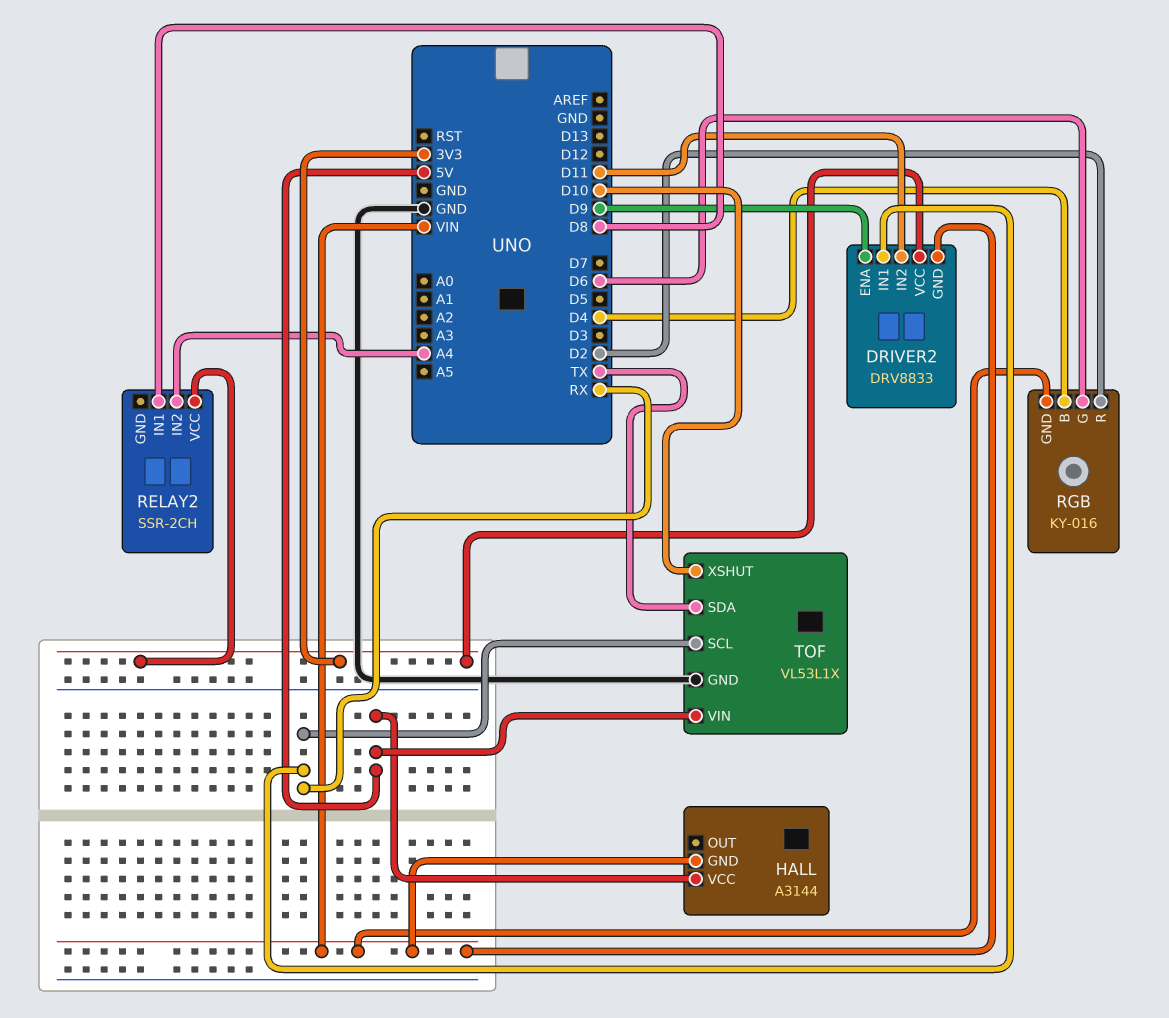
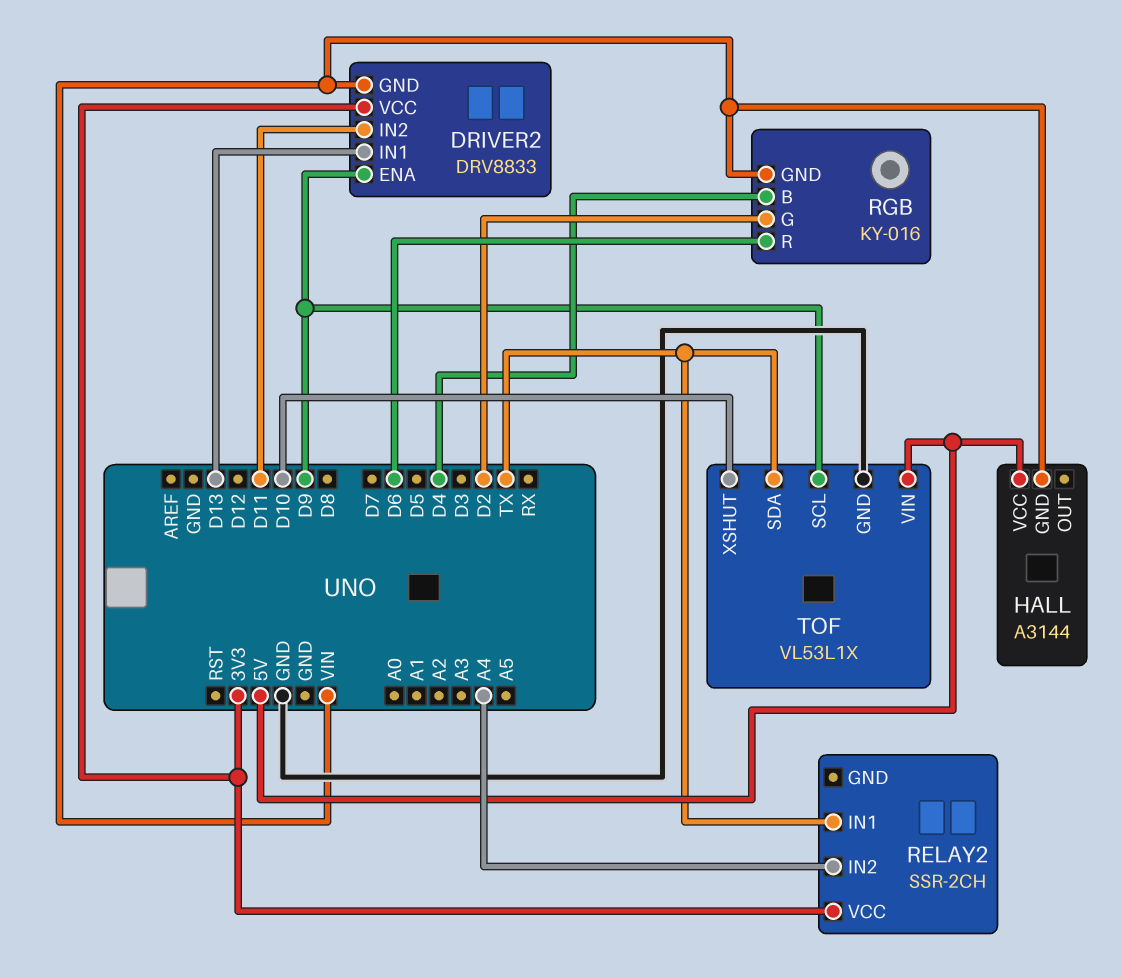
DRIVER2 pin IN1: RX -> D13
RELAY2 pin IN1: D8 -> TX
RGB pin G: D6 -> D2
RGB pin R: D2 -> D6
TOF pin SCL: RX -> D9

